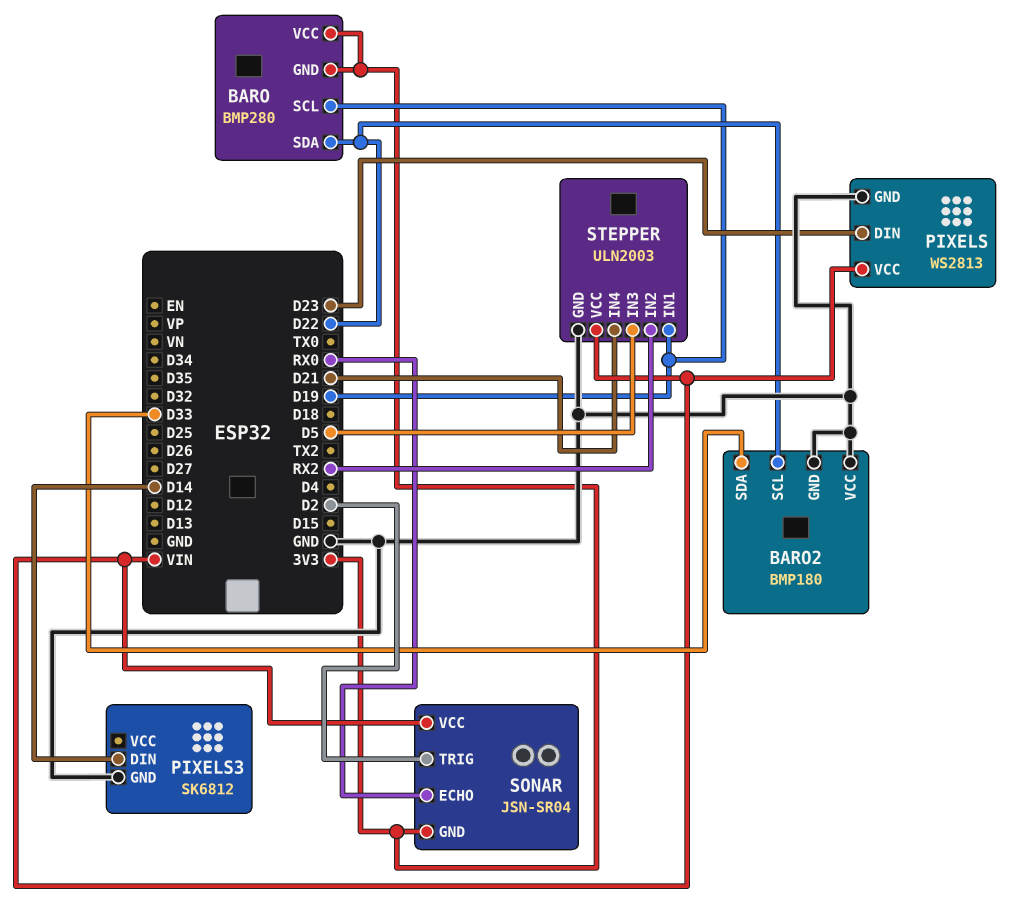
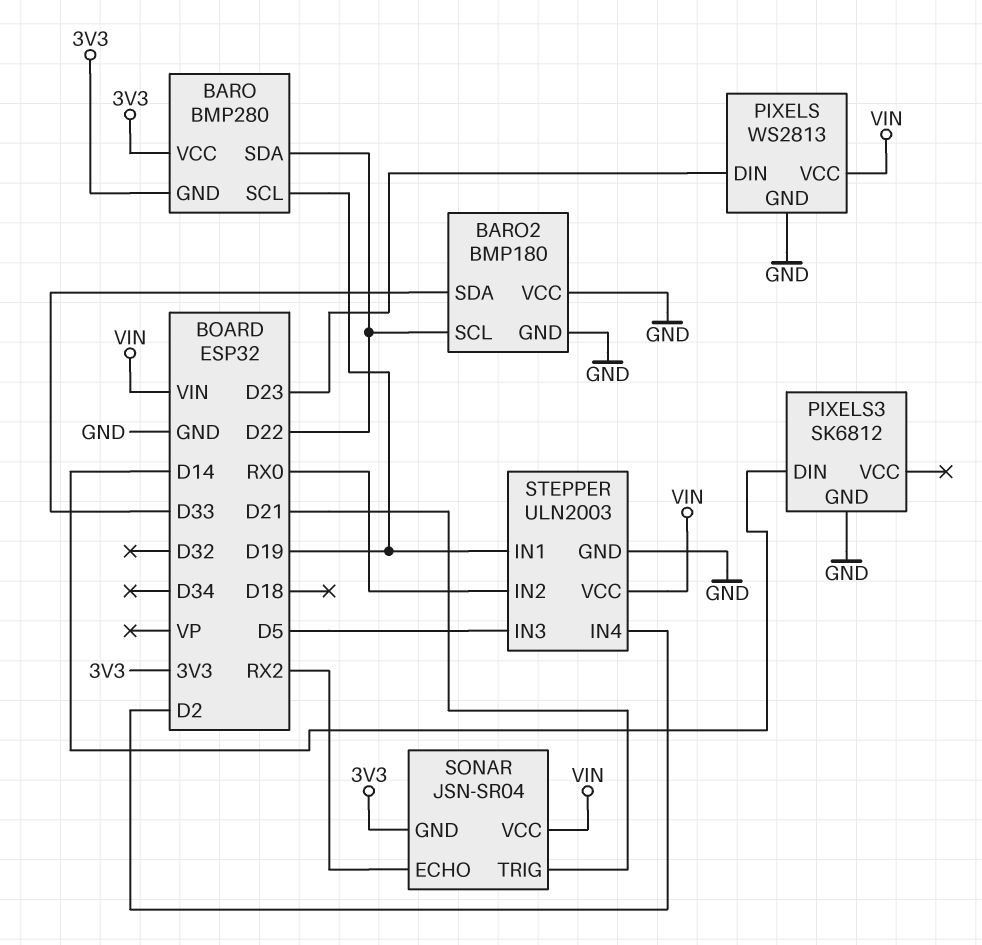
SONAR pin ECHO: RX0 -> RX2
SONAR pin TRIG: D2 -> D21
STEPPER pin IN2: RX2 -> RX0
STEPPER pin IN4: D21 -> D2

